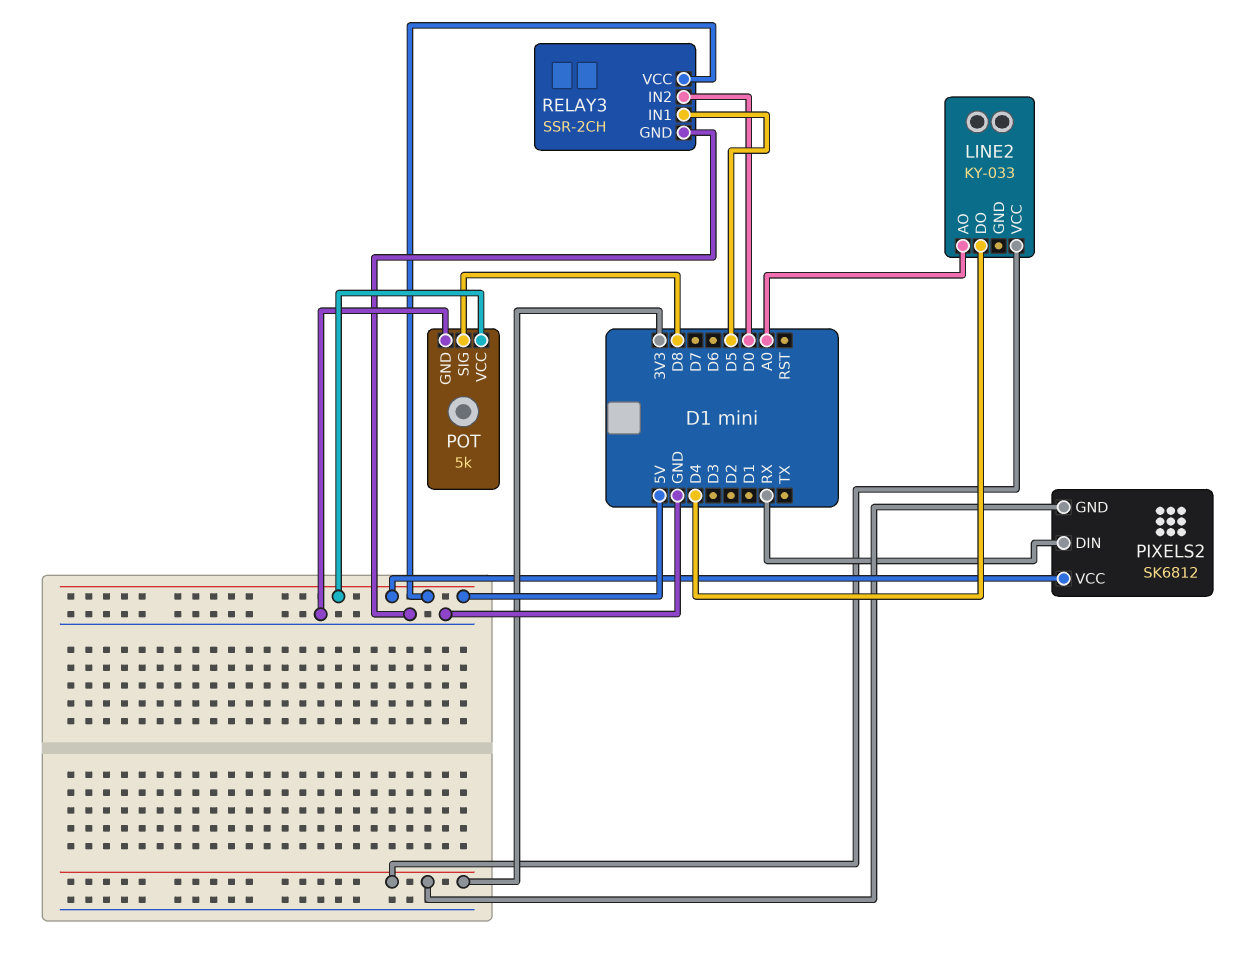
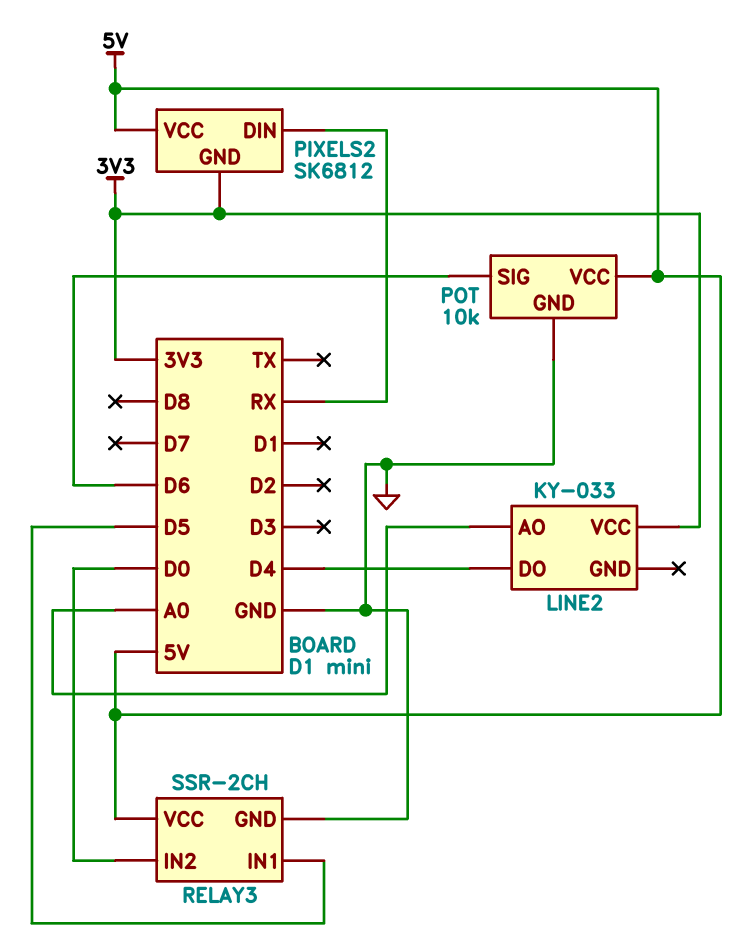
POT: 5k -> 10k
POT pin SIG: D8 -> D6

